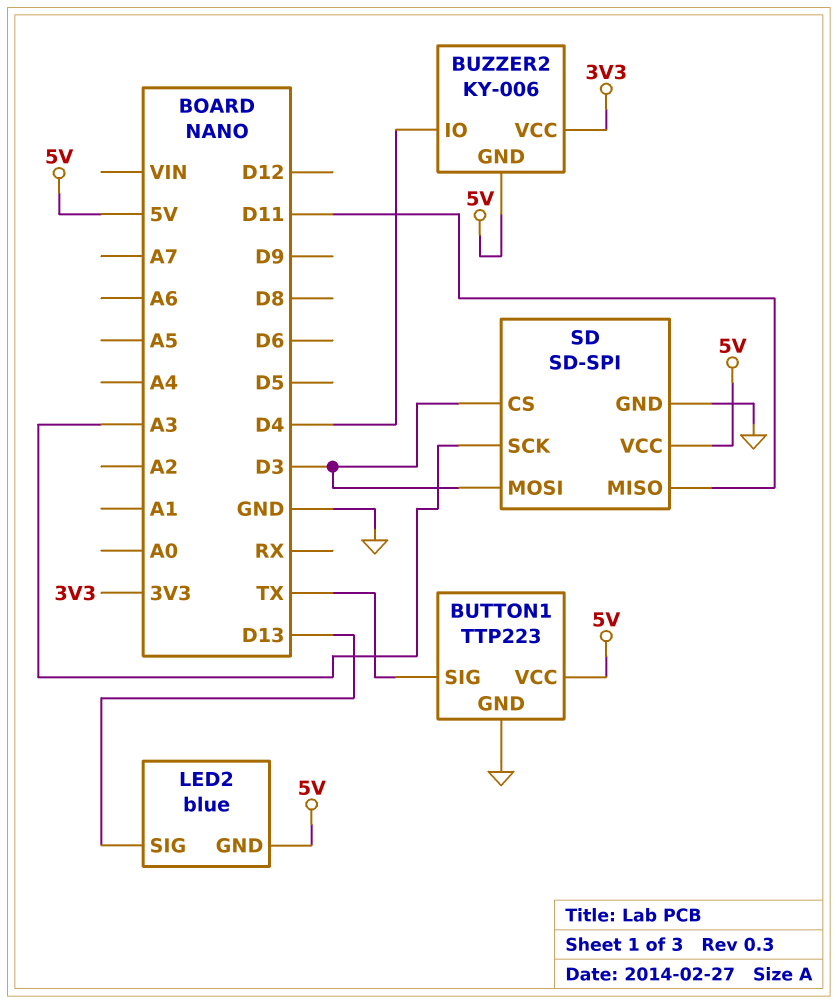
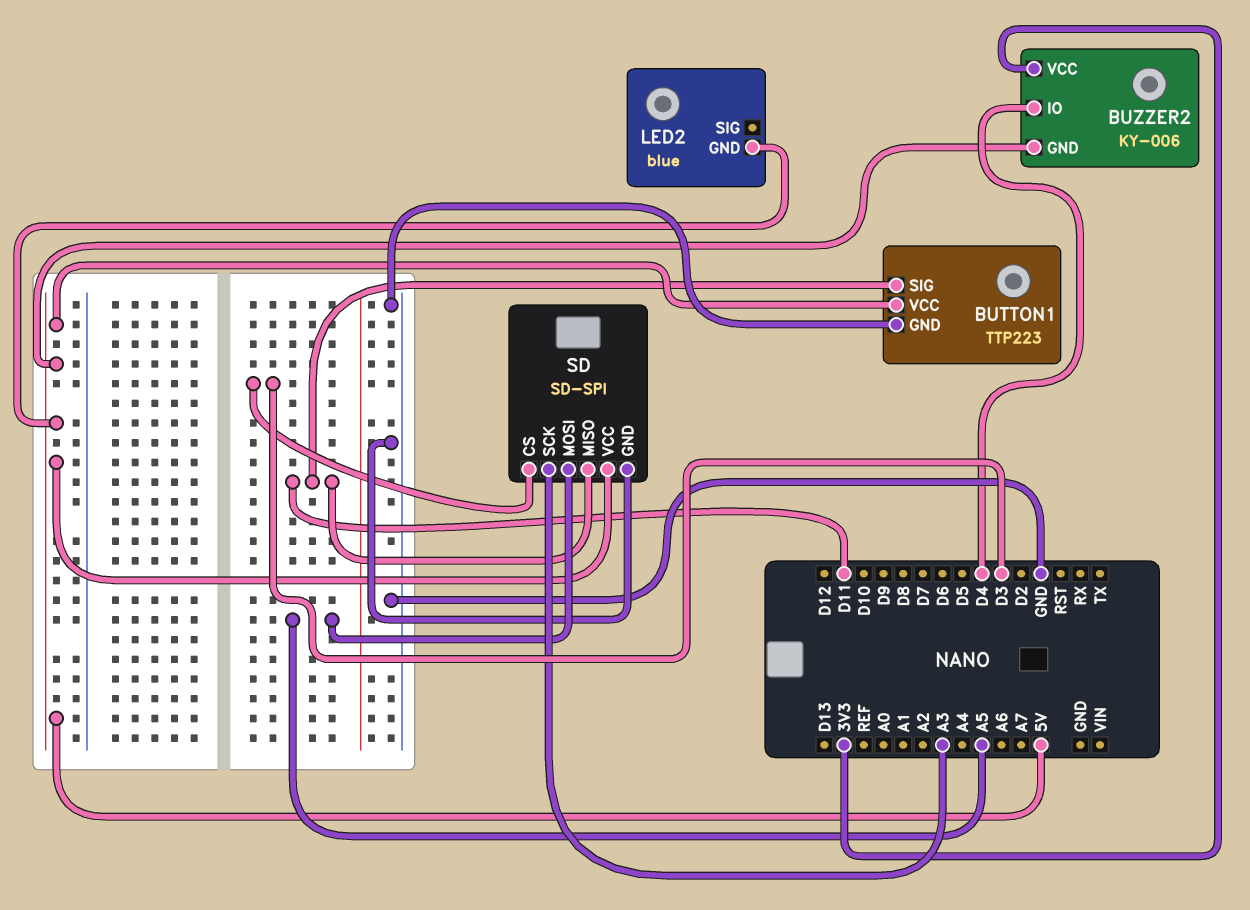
BUTTON1 pin SIG: TX -> D11
LED2 pin SIG: D13 -> none
SD pin MOSI: D3 -> A5

